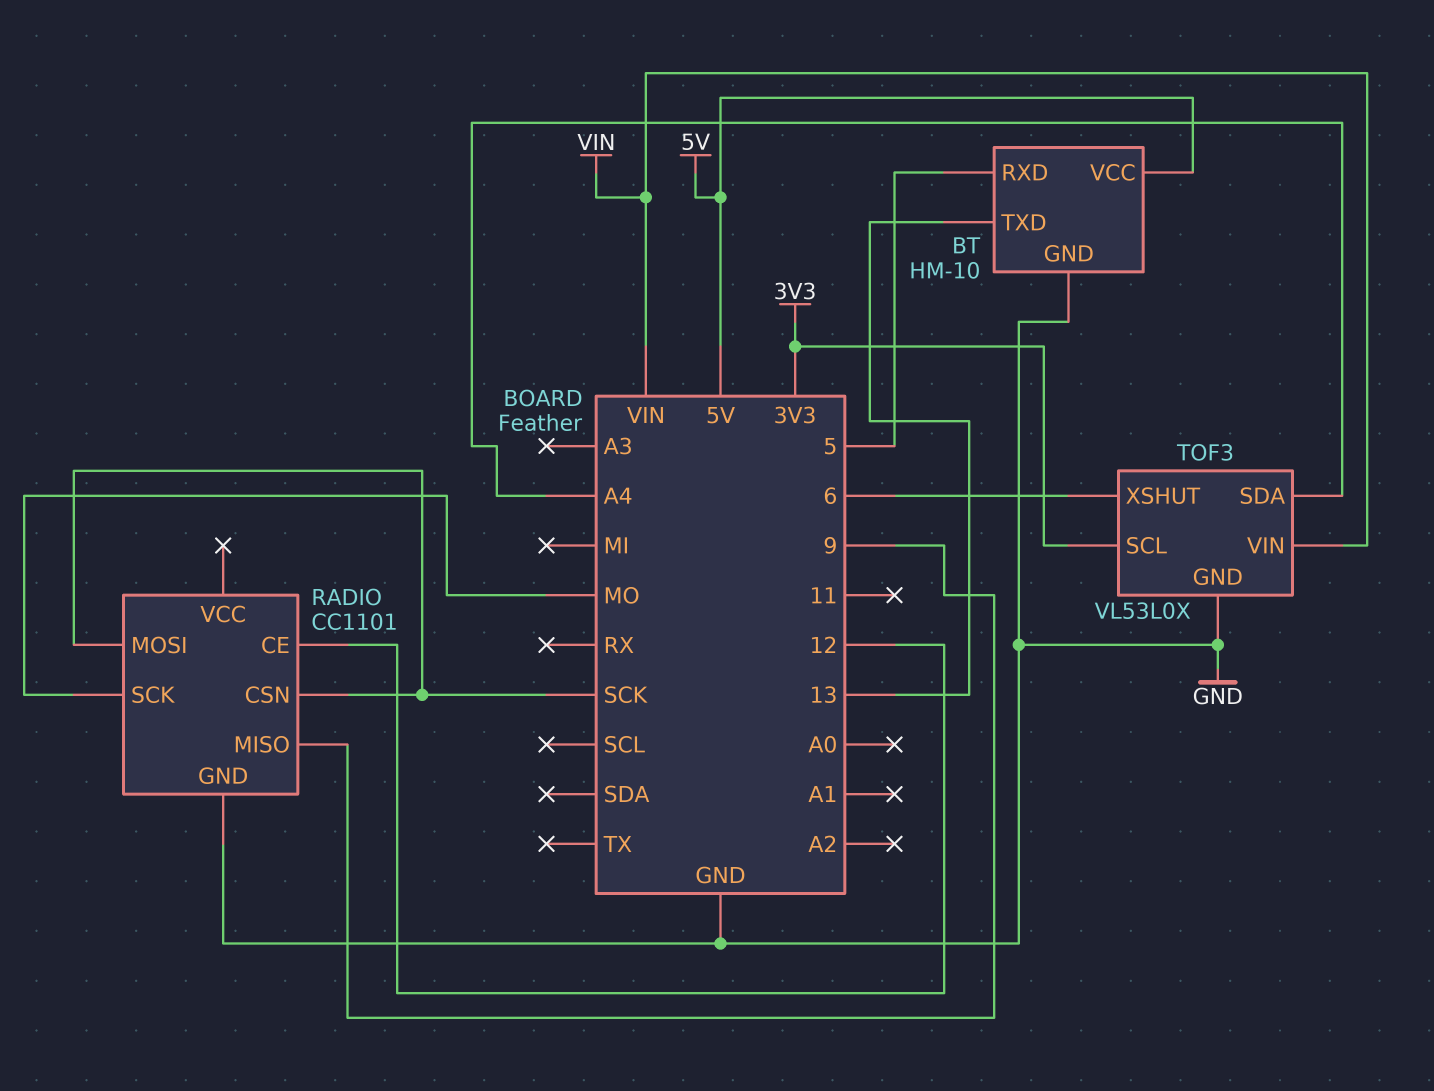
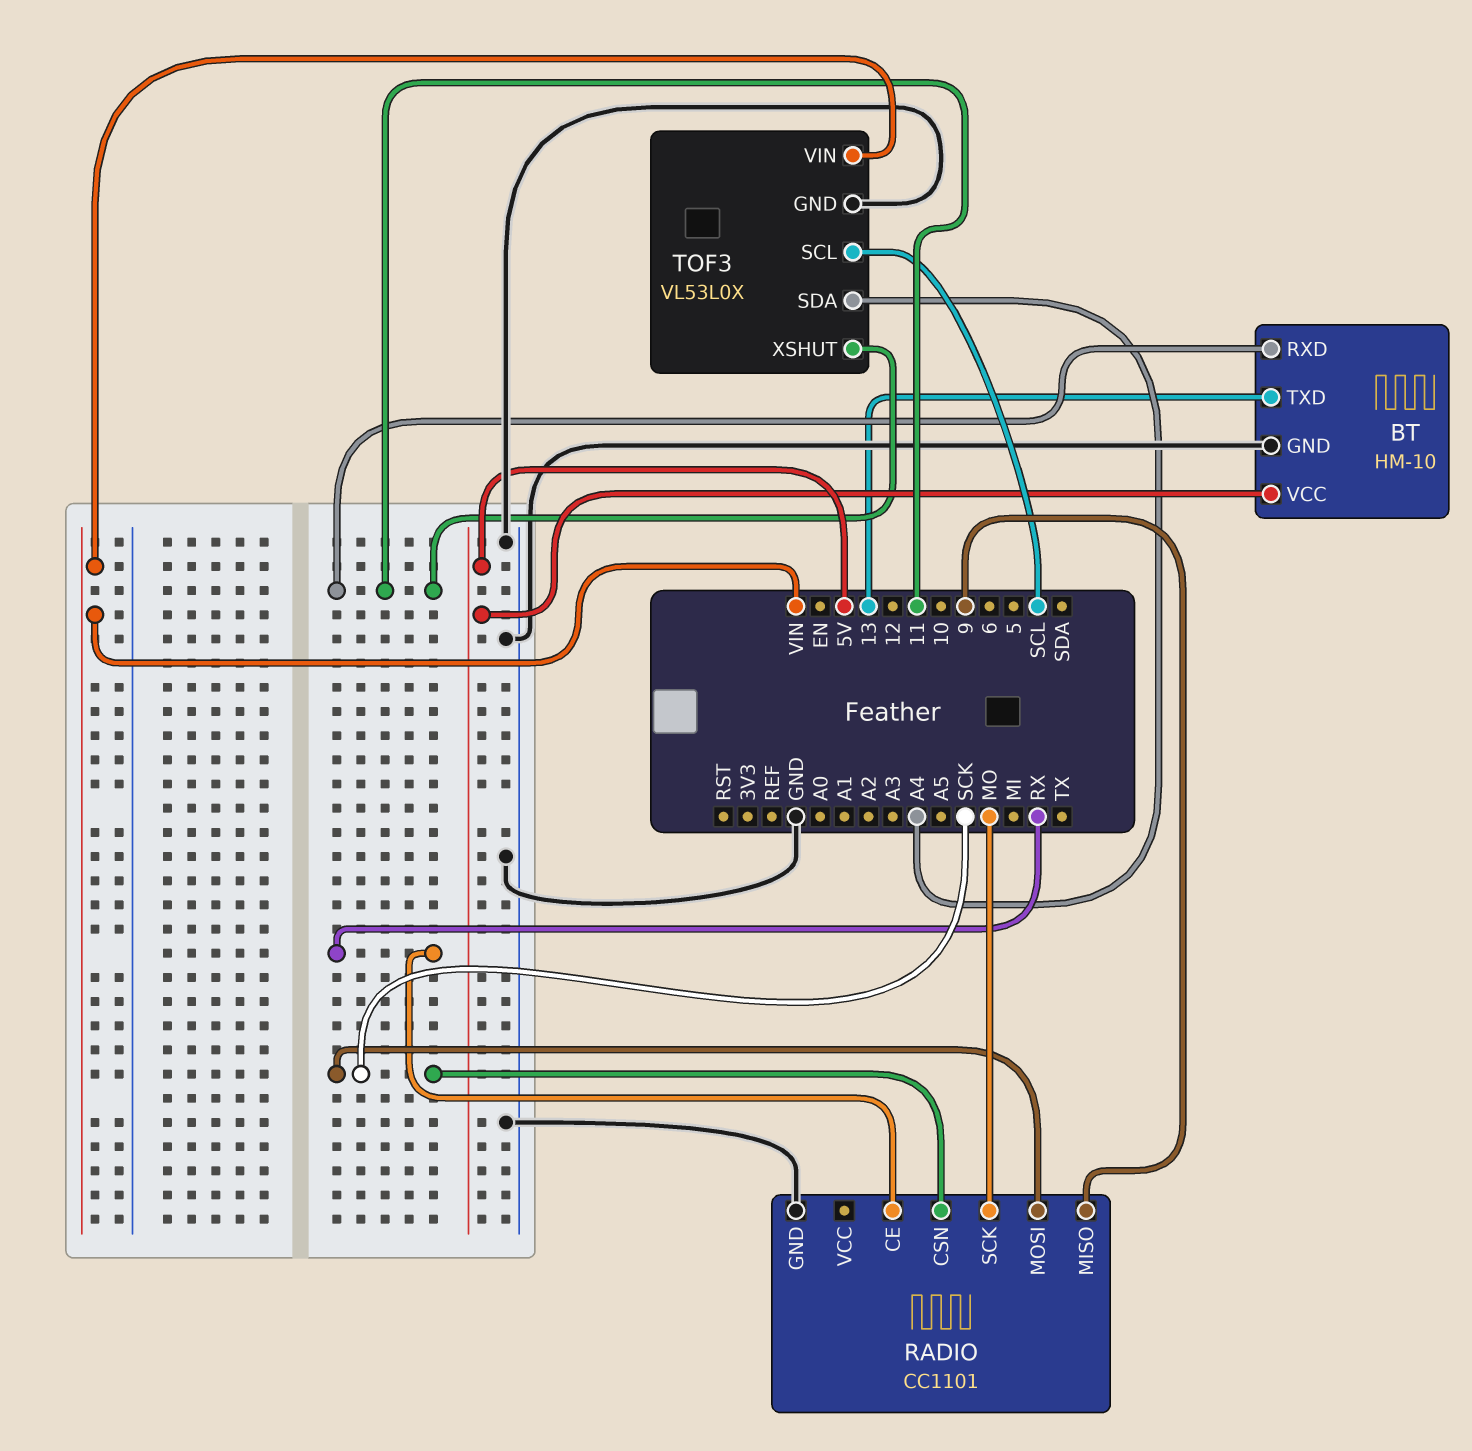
BT pin RXD: 5 -> 11
RADIO pin CE: 12 -> RX
TOF3 pin SCL: 3V3 -> SCL
TOF3 pin XSHUT: 6 -> 11

